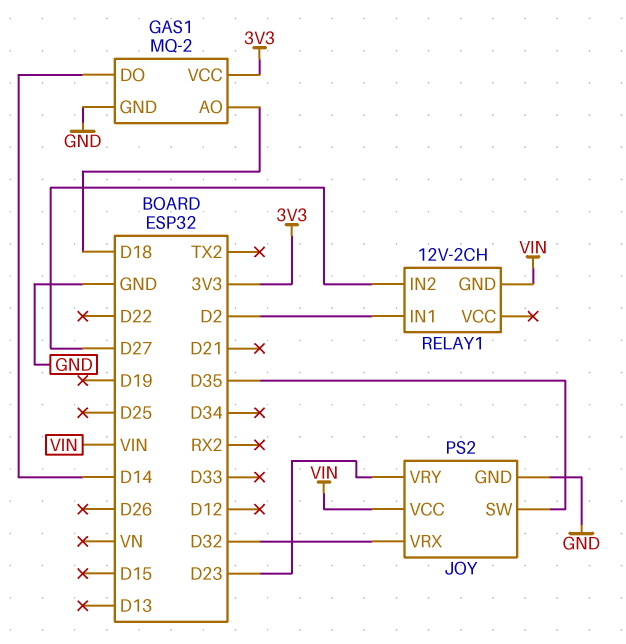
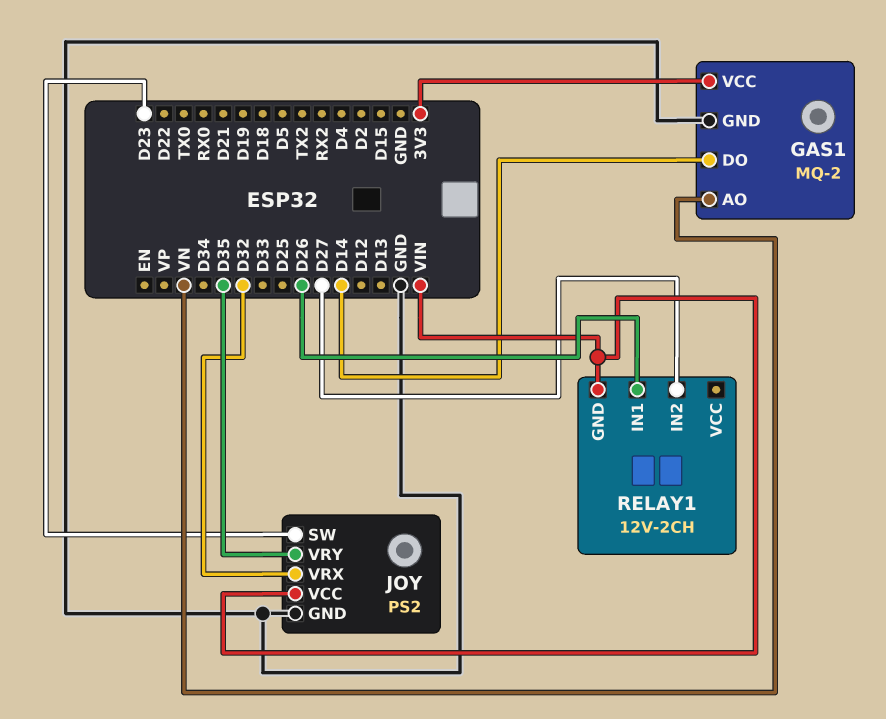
GAS1 pin AO: D18 -> VN
JOY pin SW: D35 -> D23
JOY pin VRY: D23 -> D35
RELAY1 pin IN1: D2 -> D26

